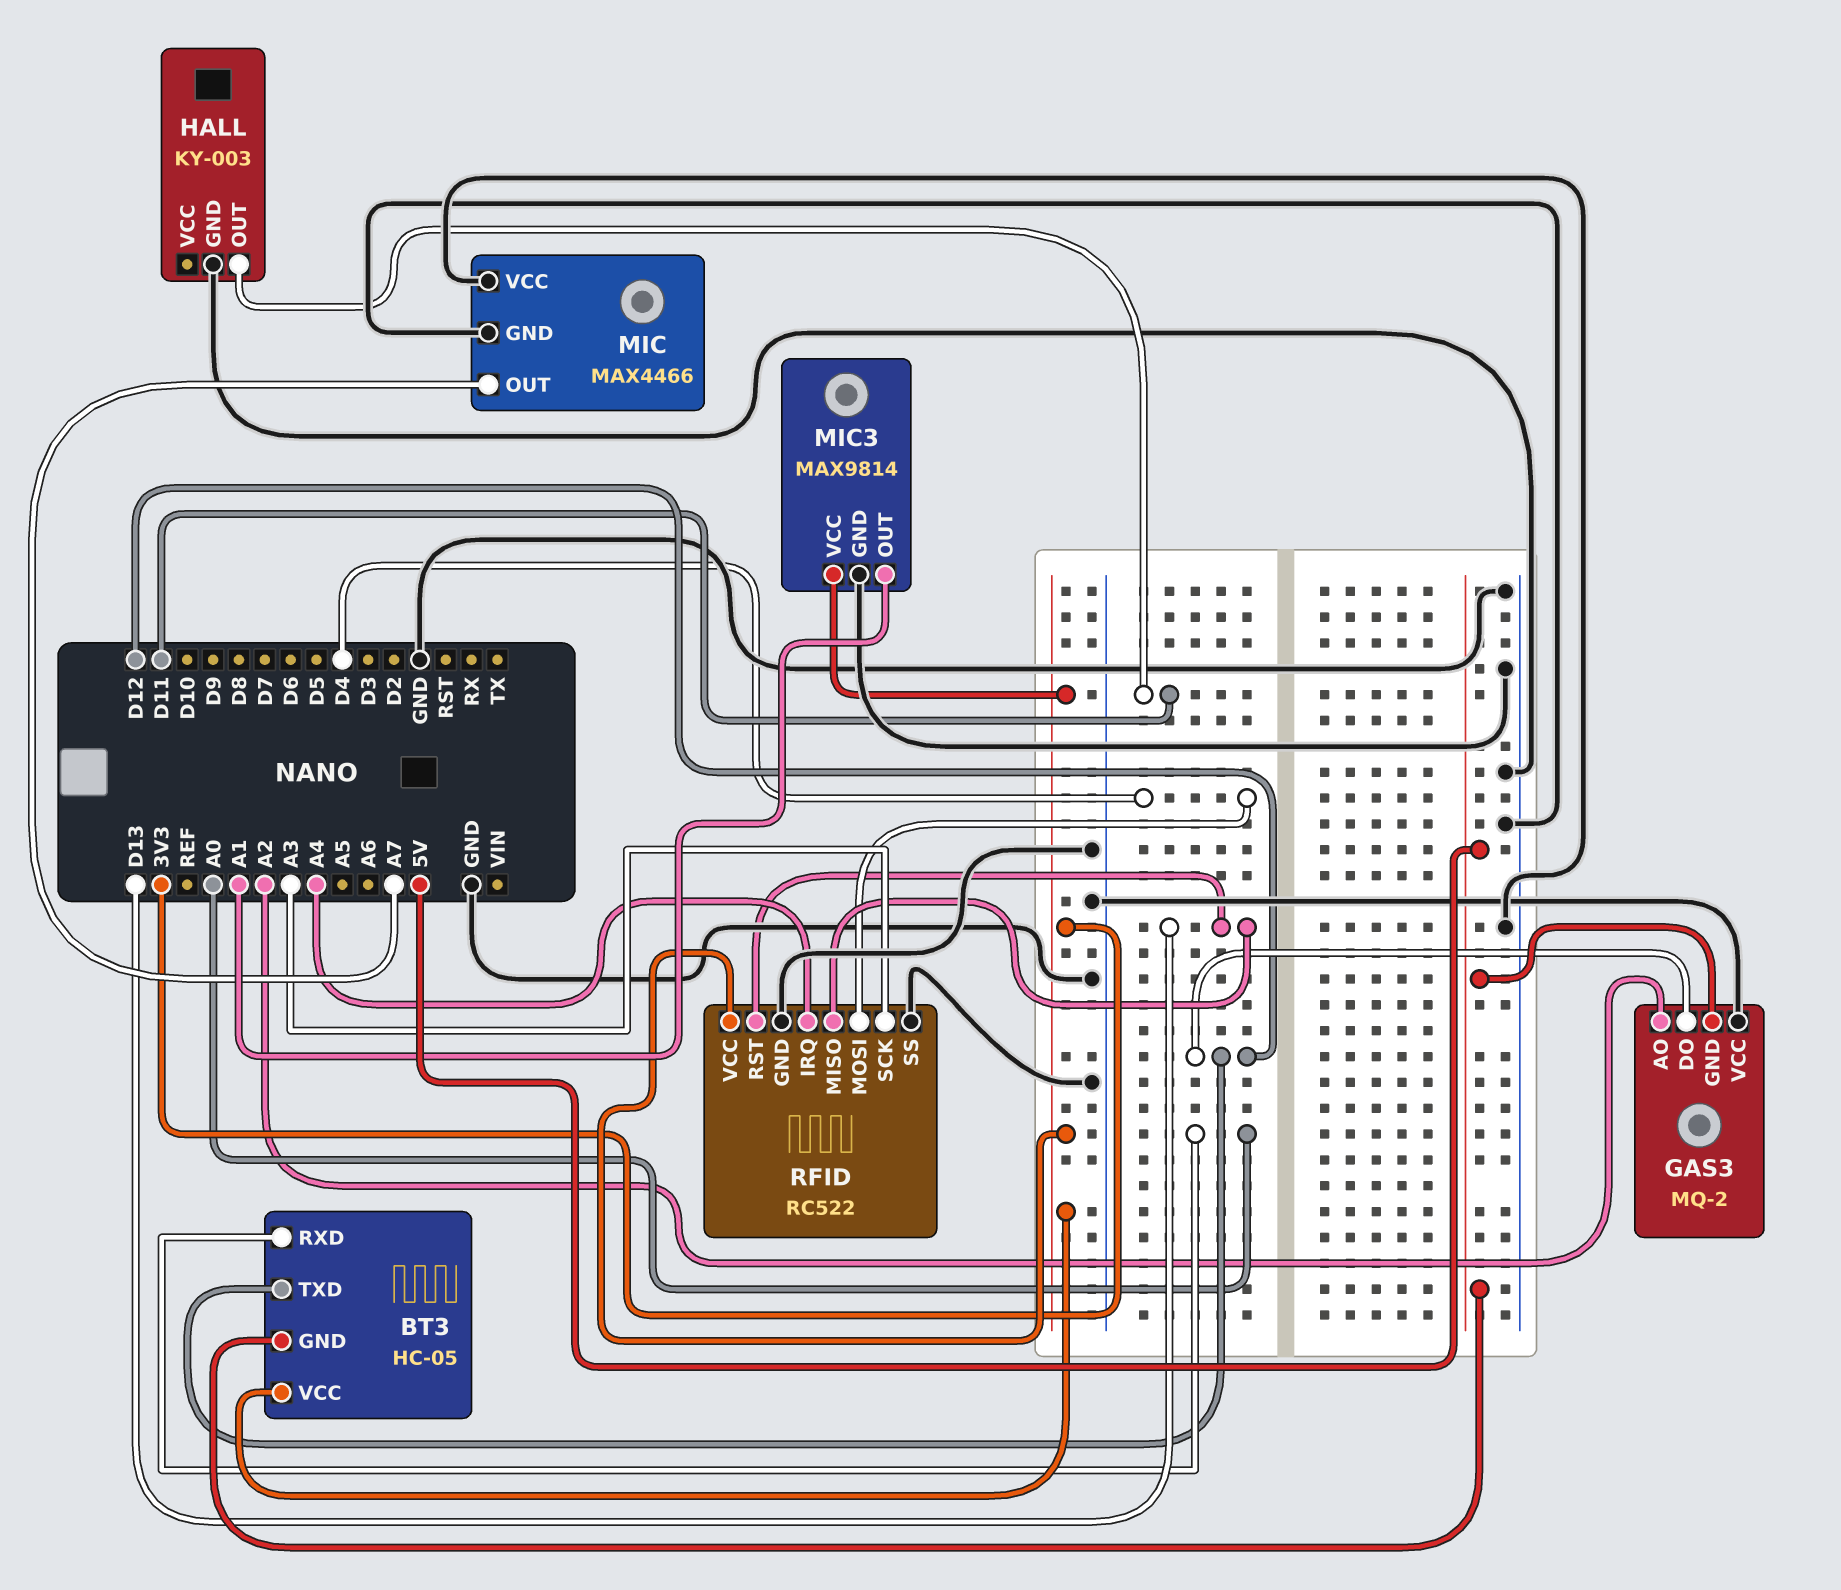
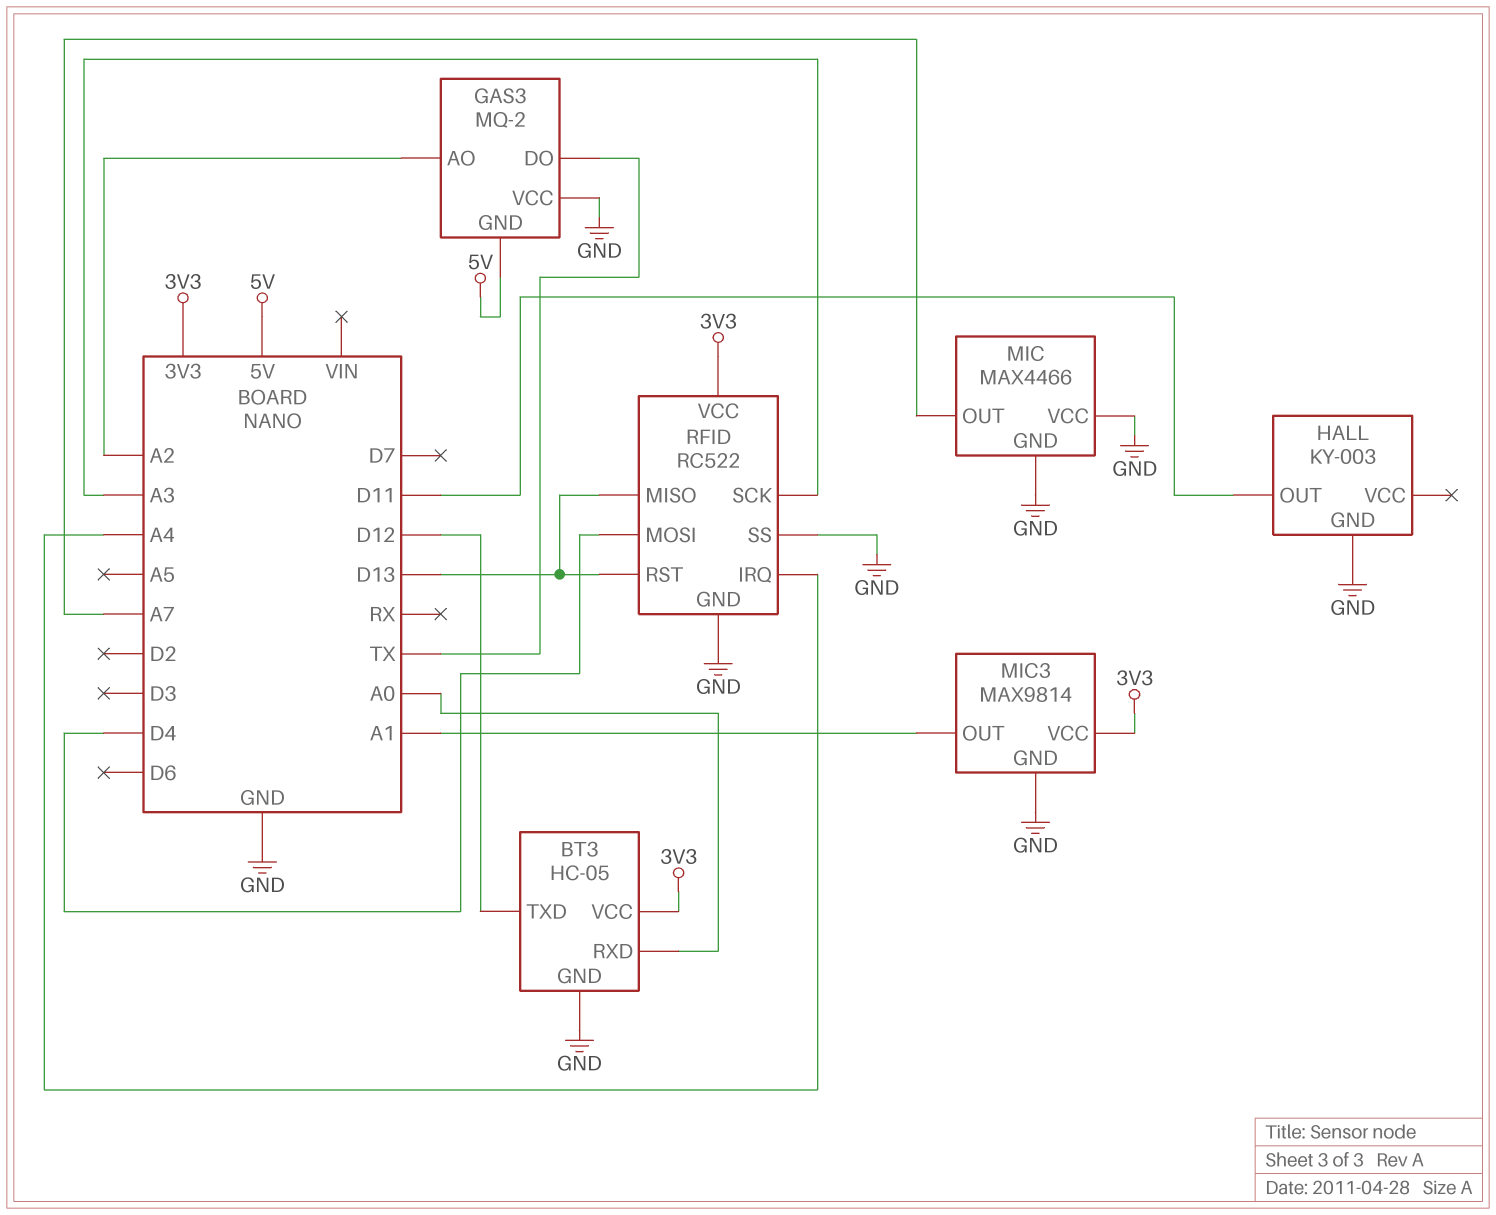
BT3 pin GND: 5V -> GND
GAS3 pin DO: D12 -> TX

